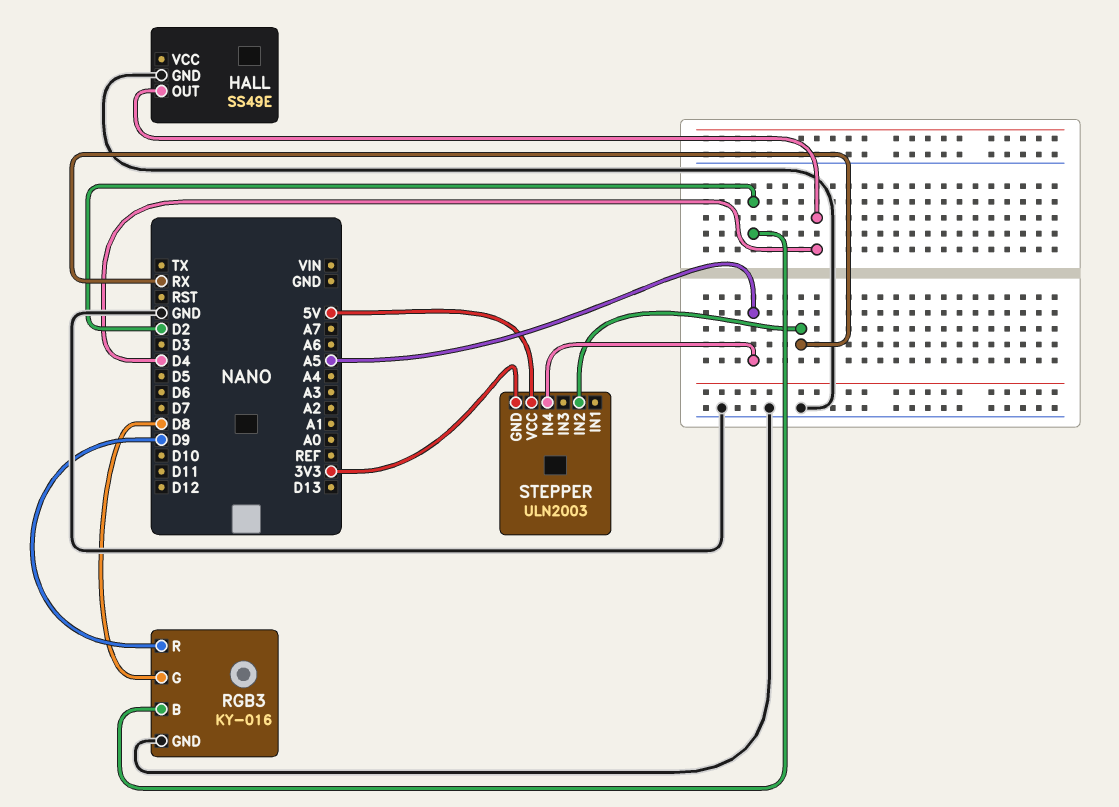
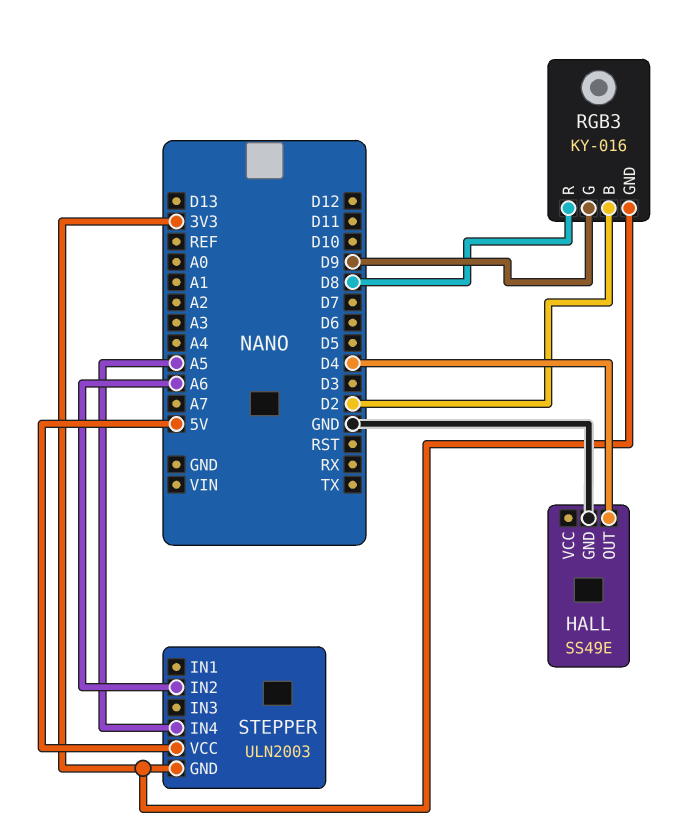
RGB3 pin G: D8 -> D9
RGB3 pin GND: GND -> 3V3
RGB3 pin R: D9 -> D8
STEPPER pin IN2: RX -> A6

